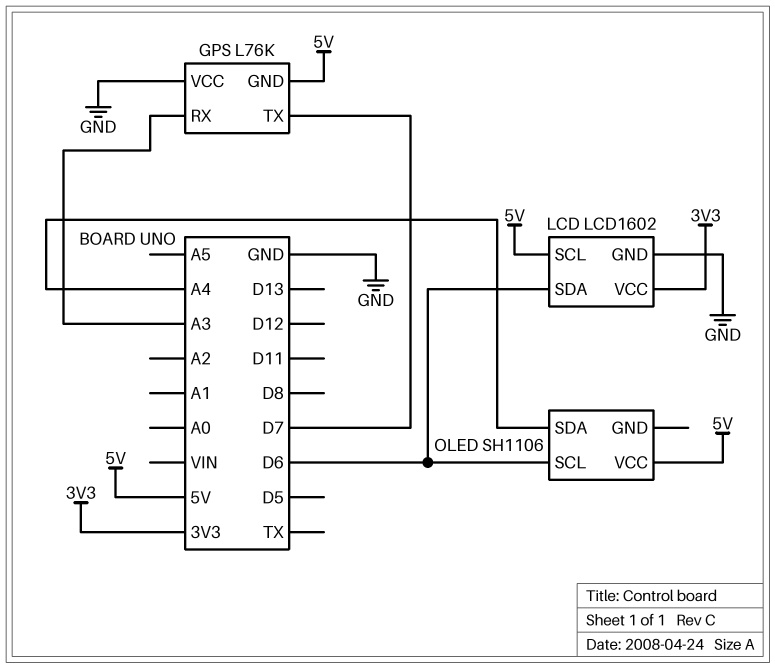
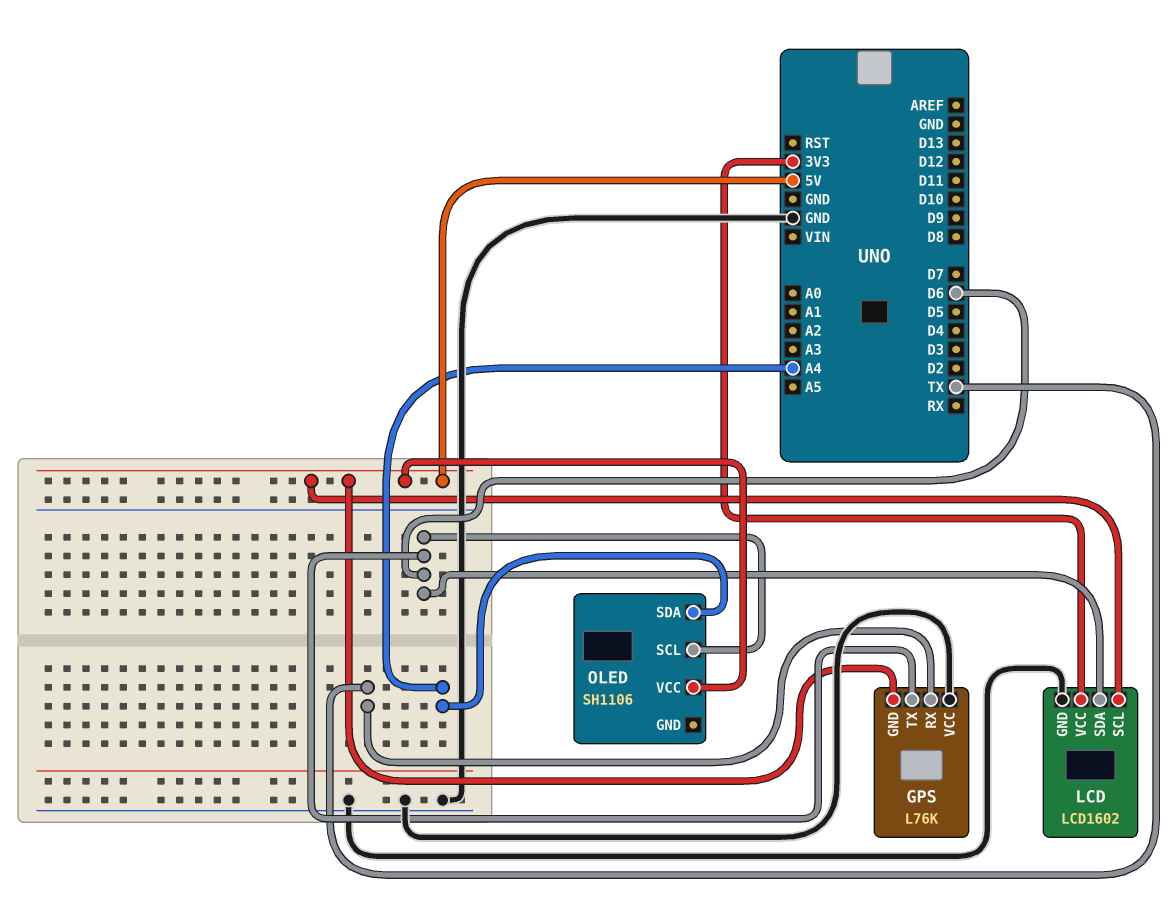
GPS pin RX: A3 -> TX
GPS pin TX: D7 -> D6

